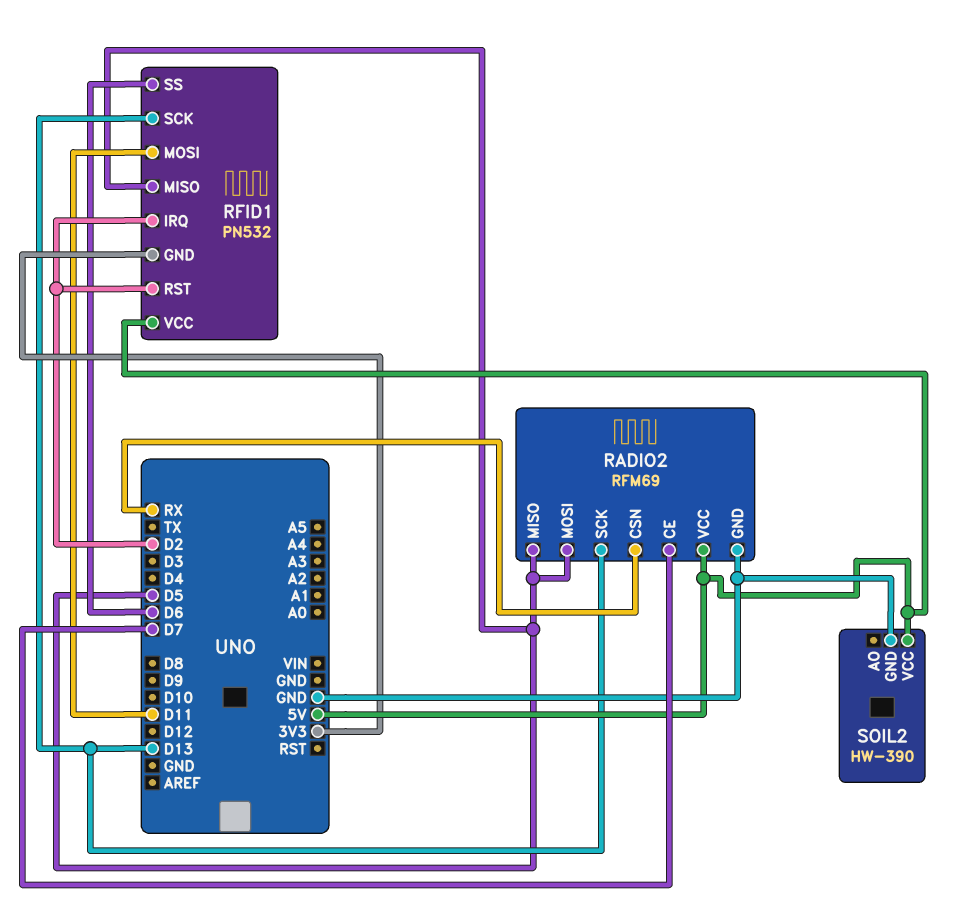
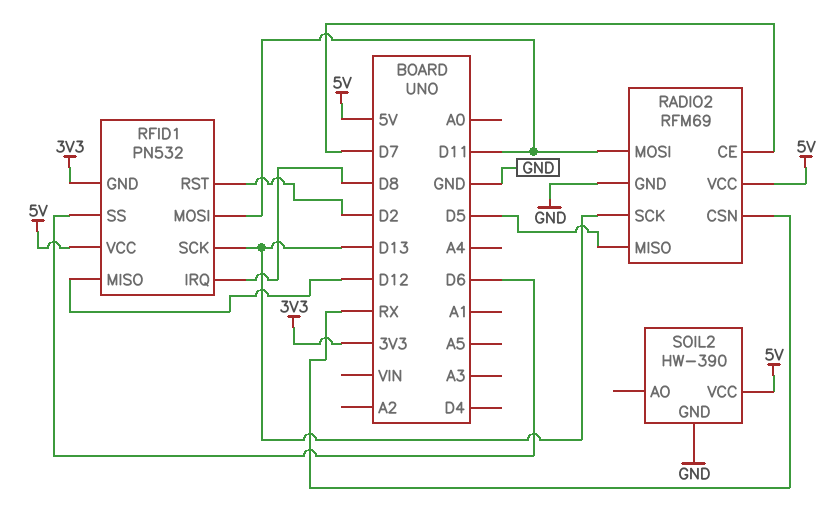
RADIO2 pin MOSI: D5 -> D11
RFID1 pin IRQ: D2 -> D8
RFID1 pin MISO: D5 -> D12

